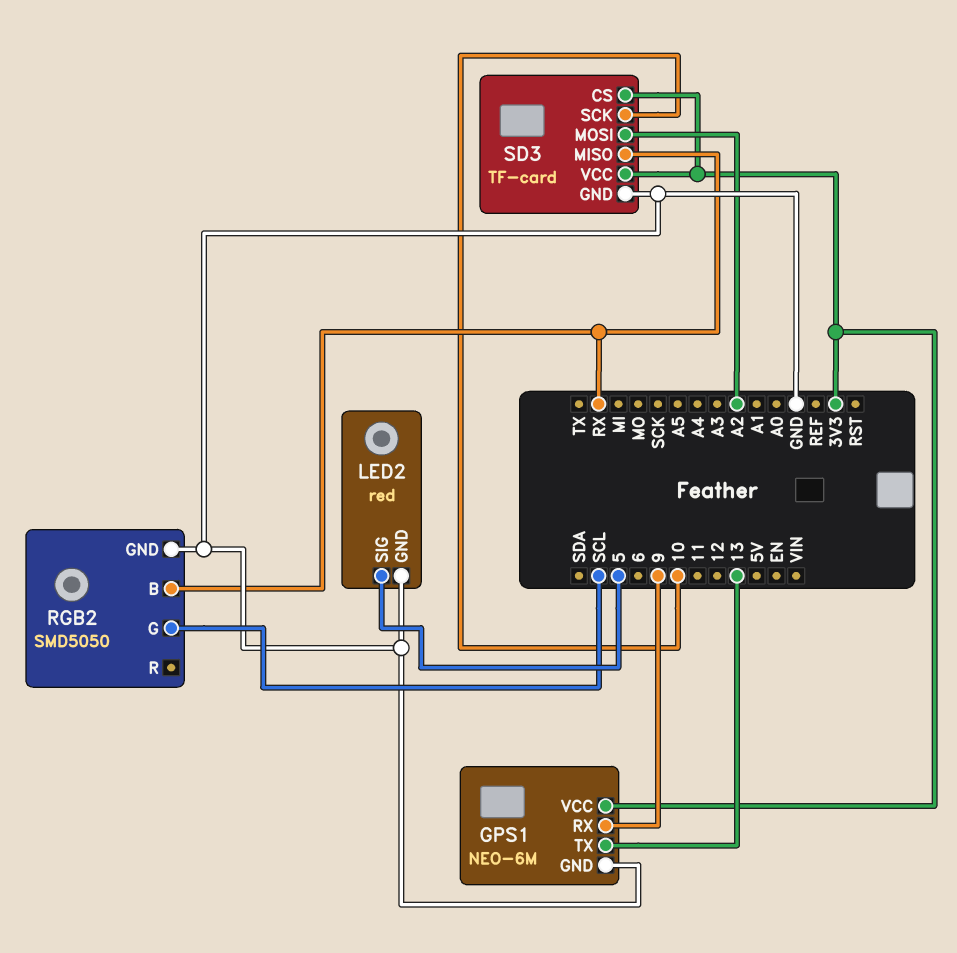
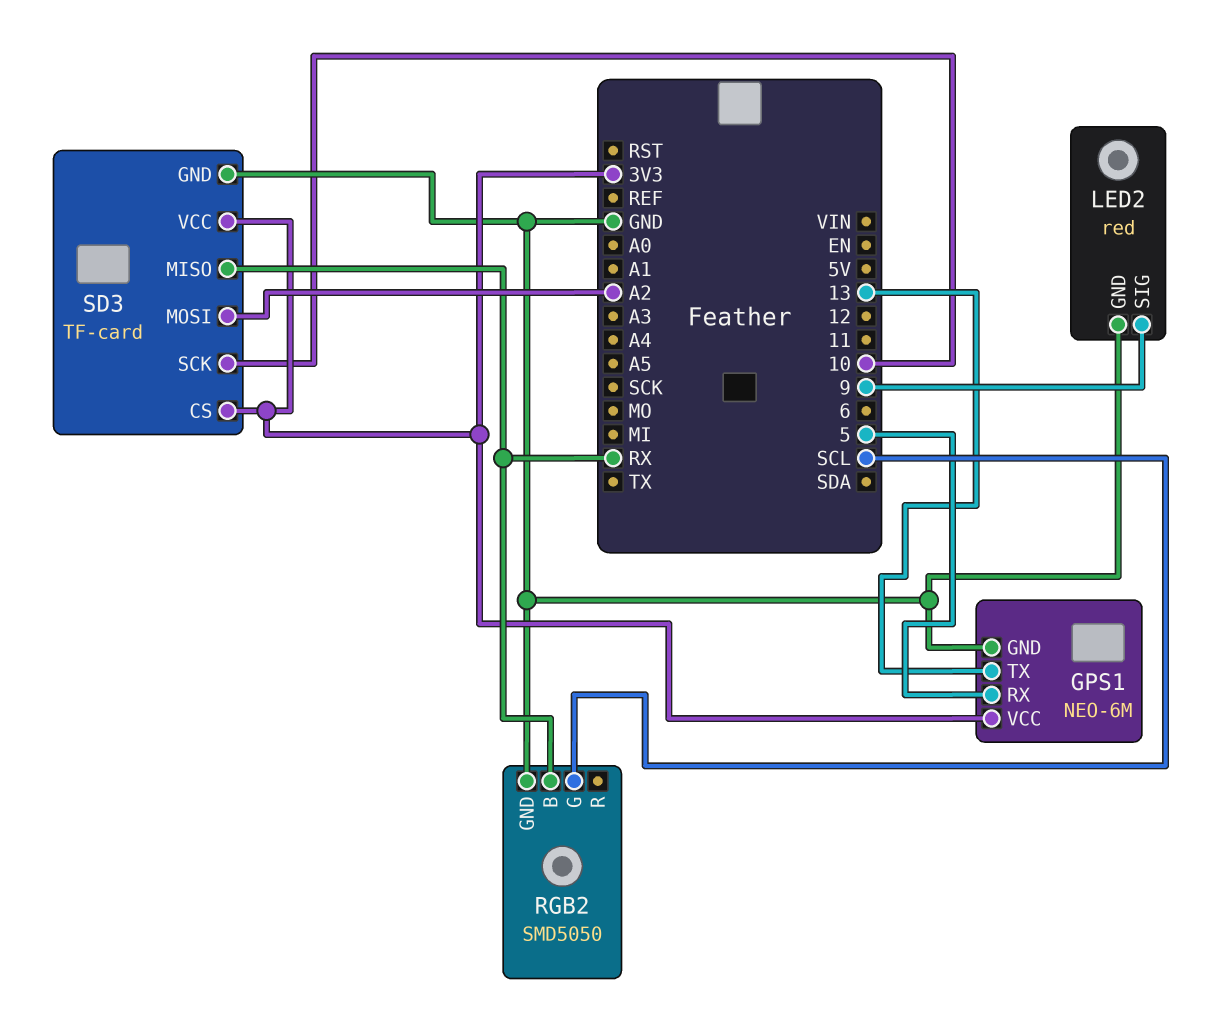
GPS1 pin RX: 9 -> 5
LED2 pin SIG: 5 -> 9

